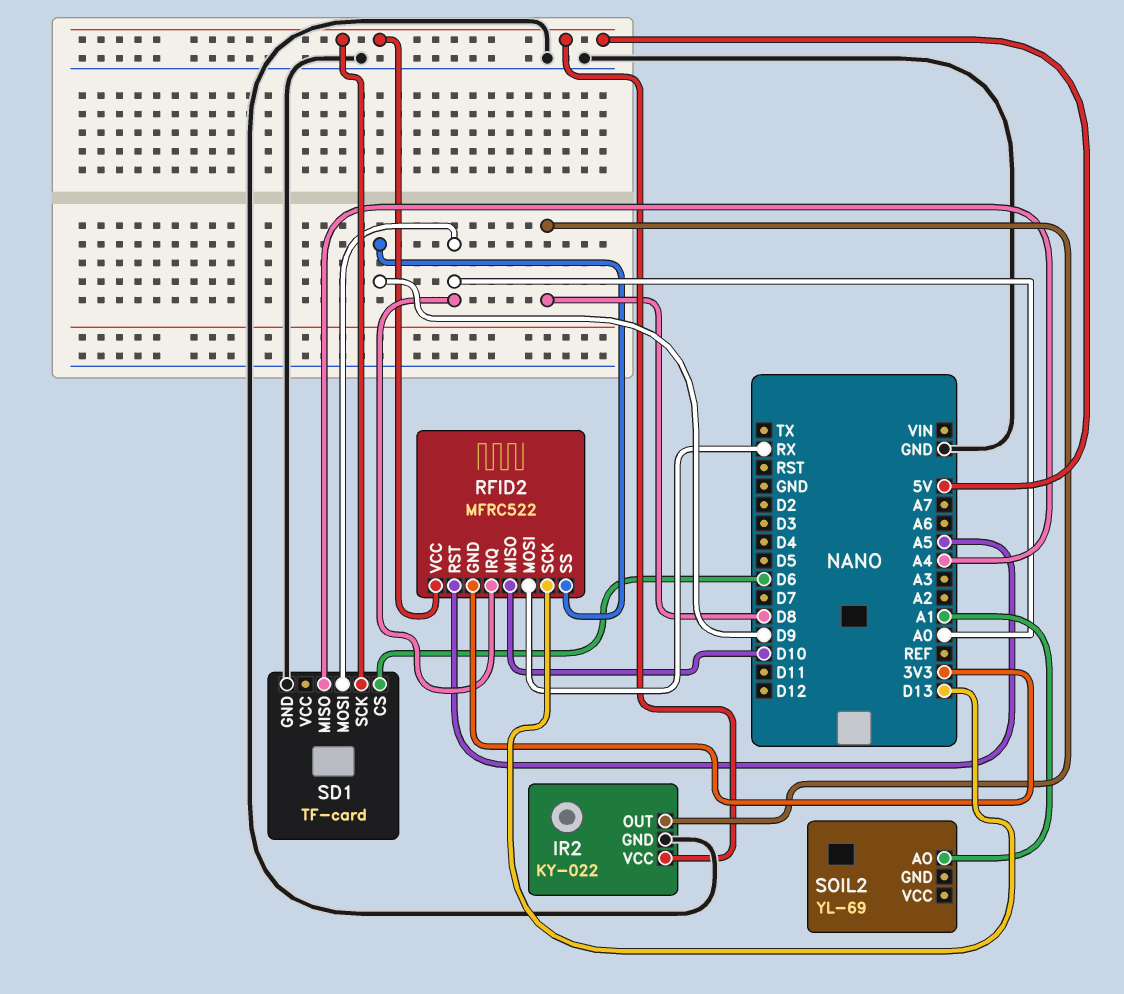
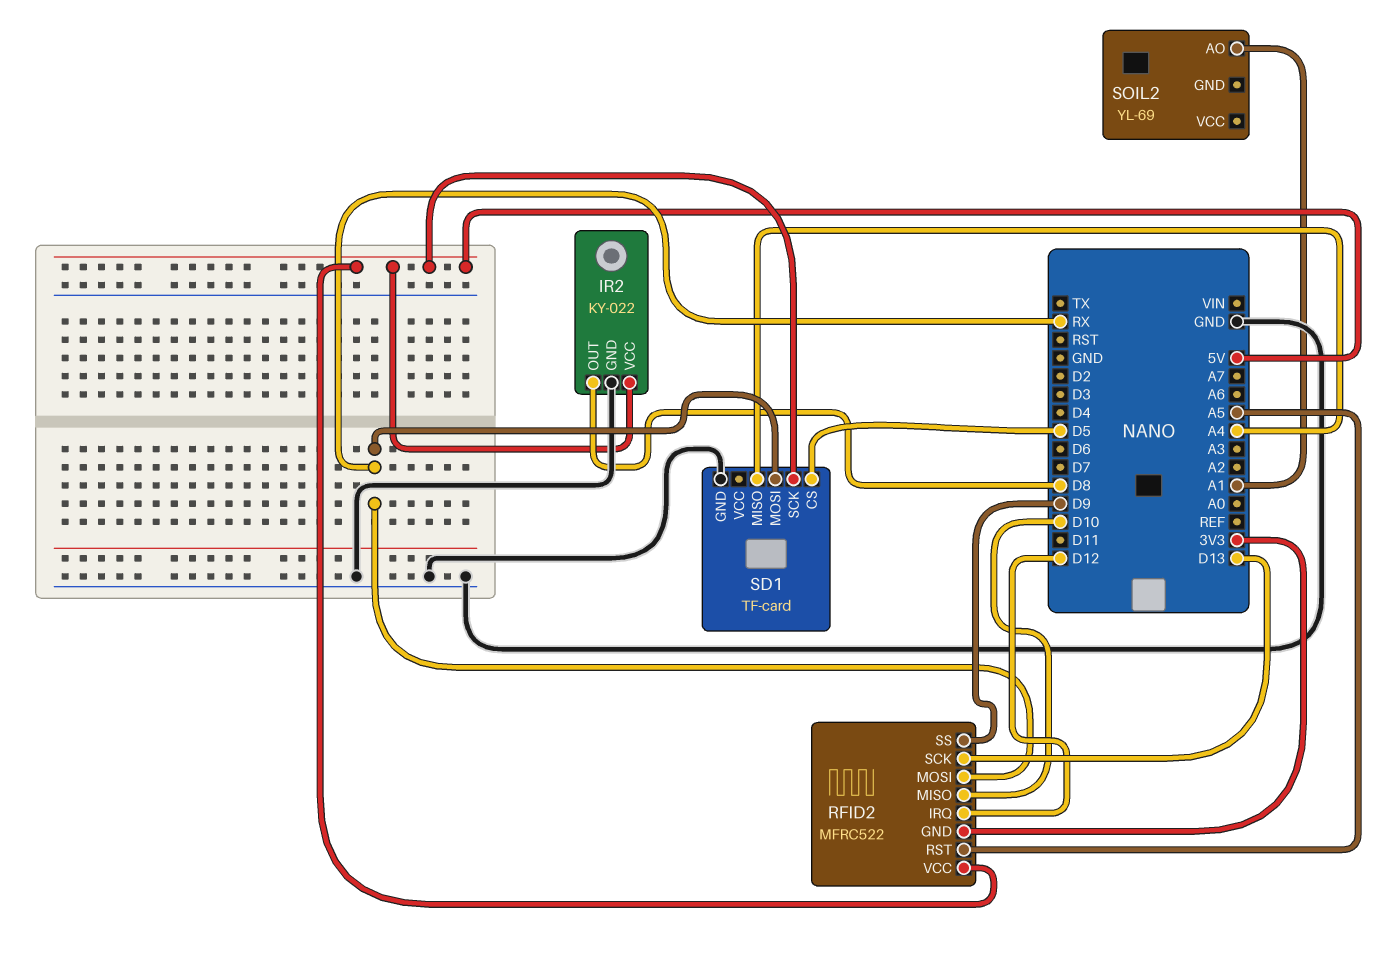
RFID2 pin IRQ: A0 -> D12
SD1 pin CS: D6 -> D5
SD1 pin MOSI: A0 -> RX

